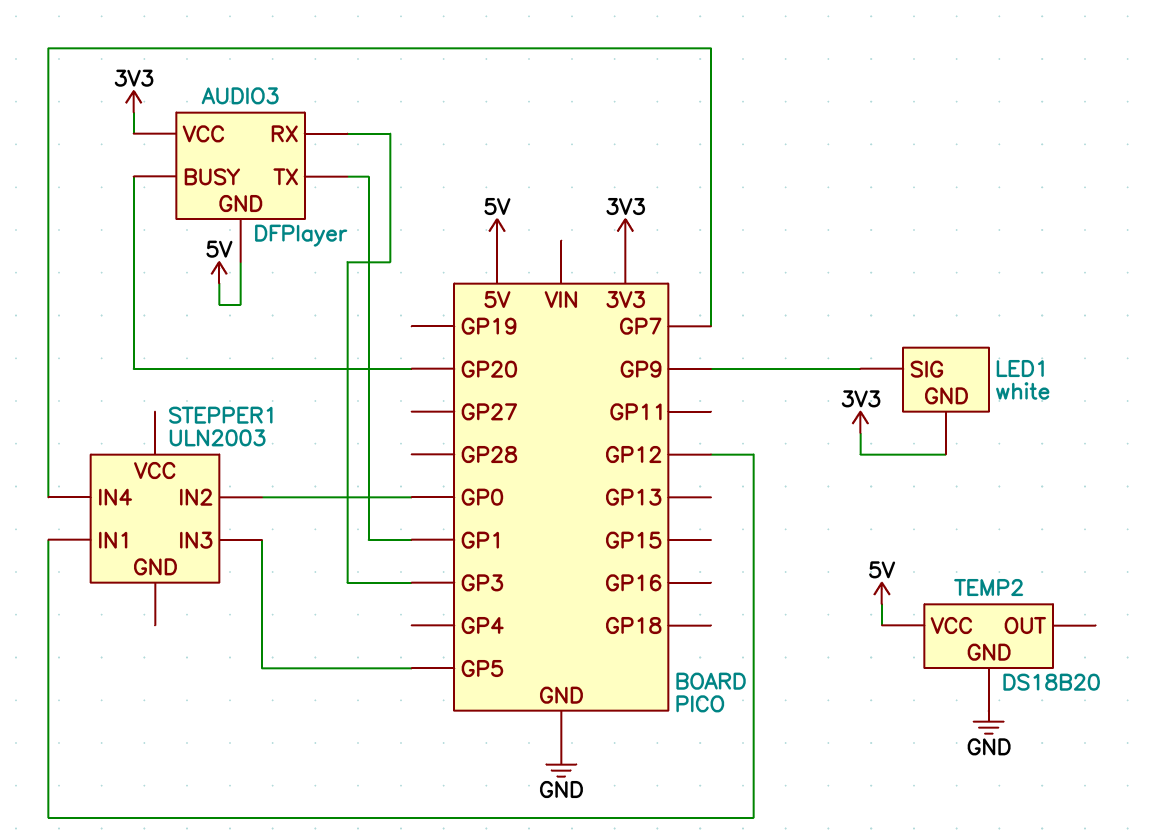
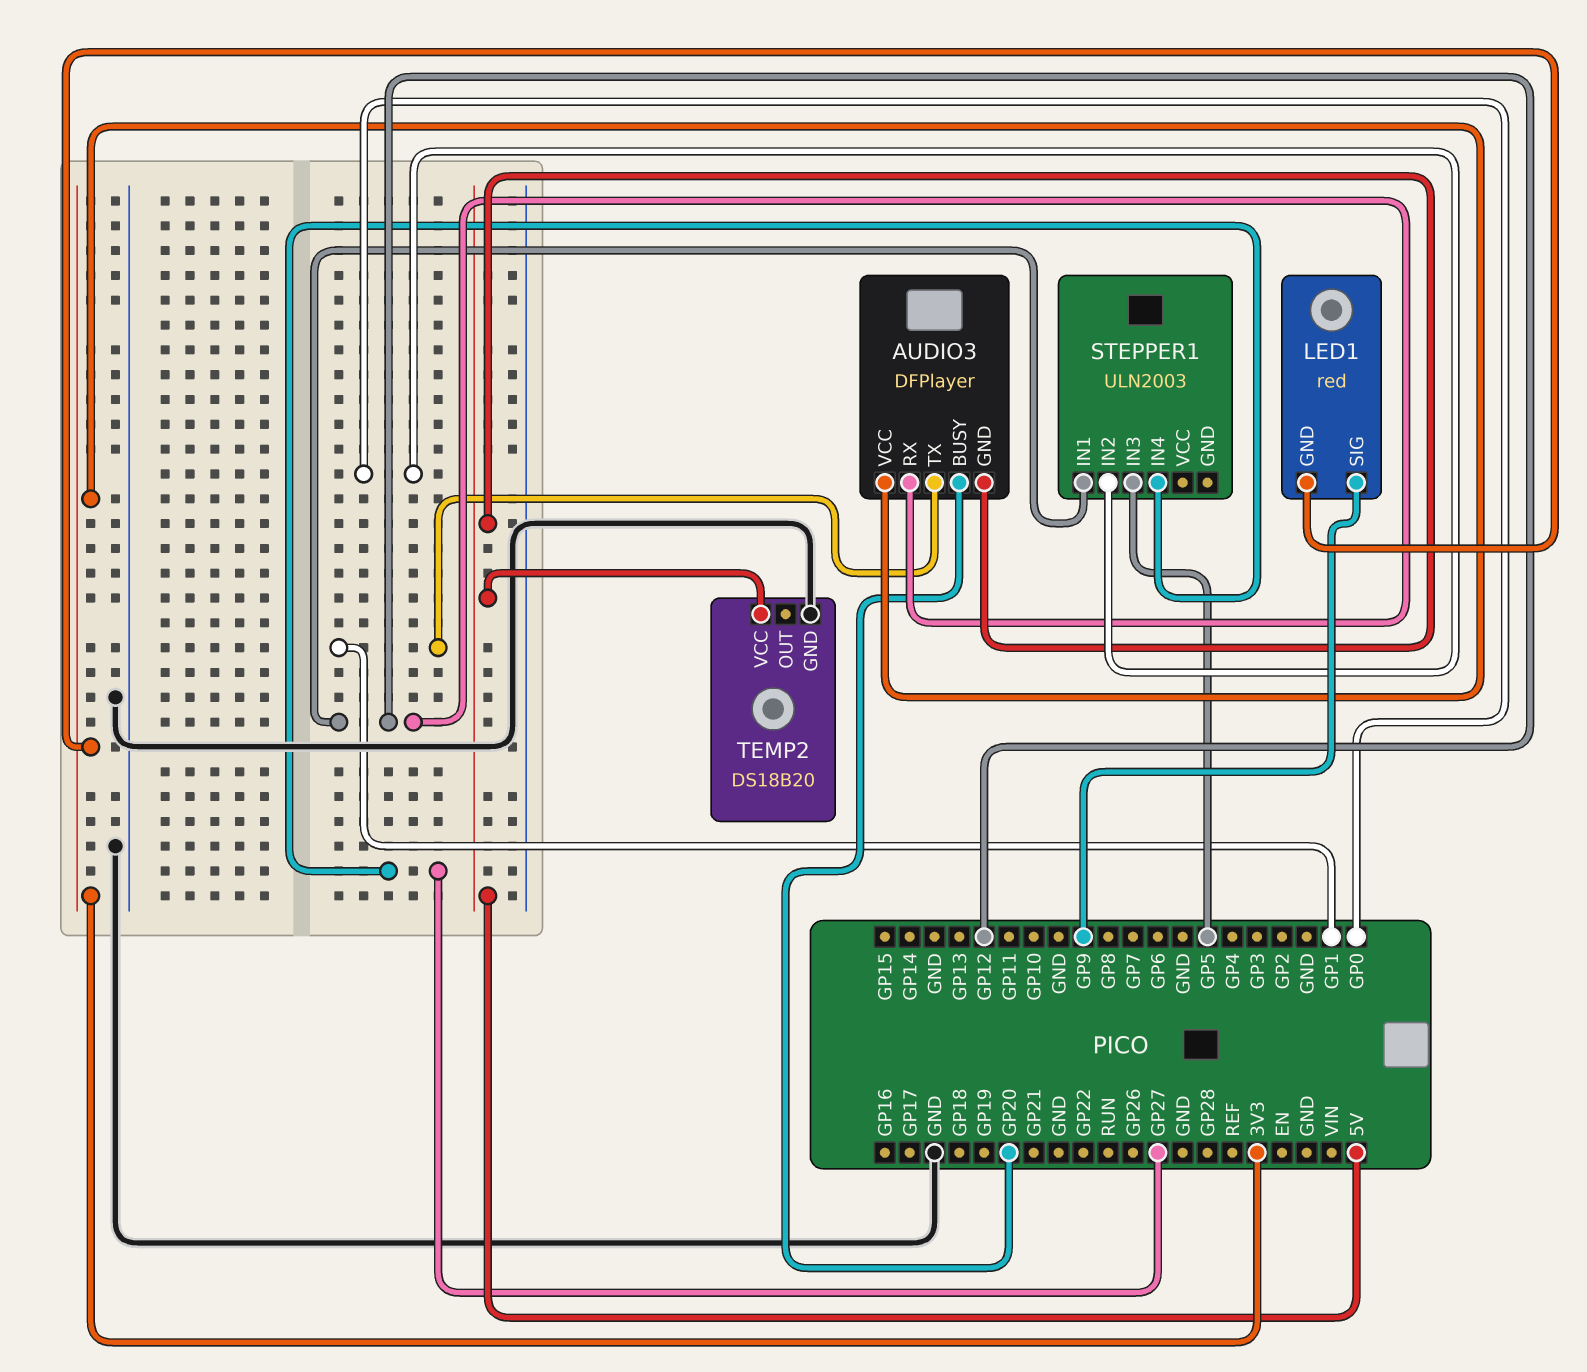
AUDIO3 pin RX: GP3 -> GP12
LED1: white -> red
STEPPER1 pin IN4: GP7 -> GP27

